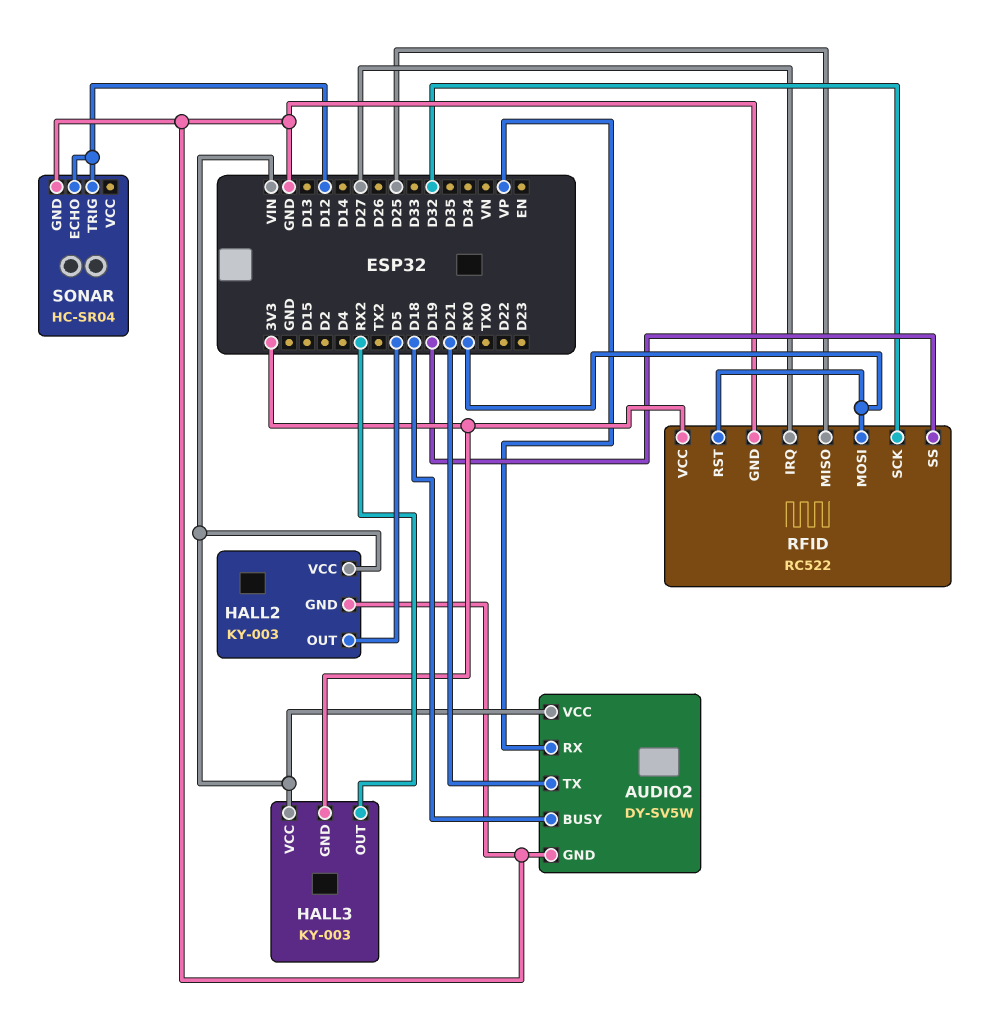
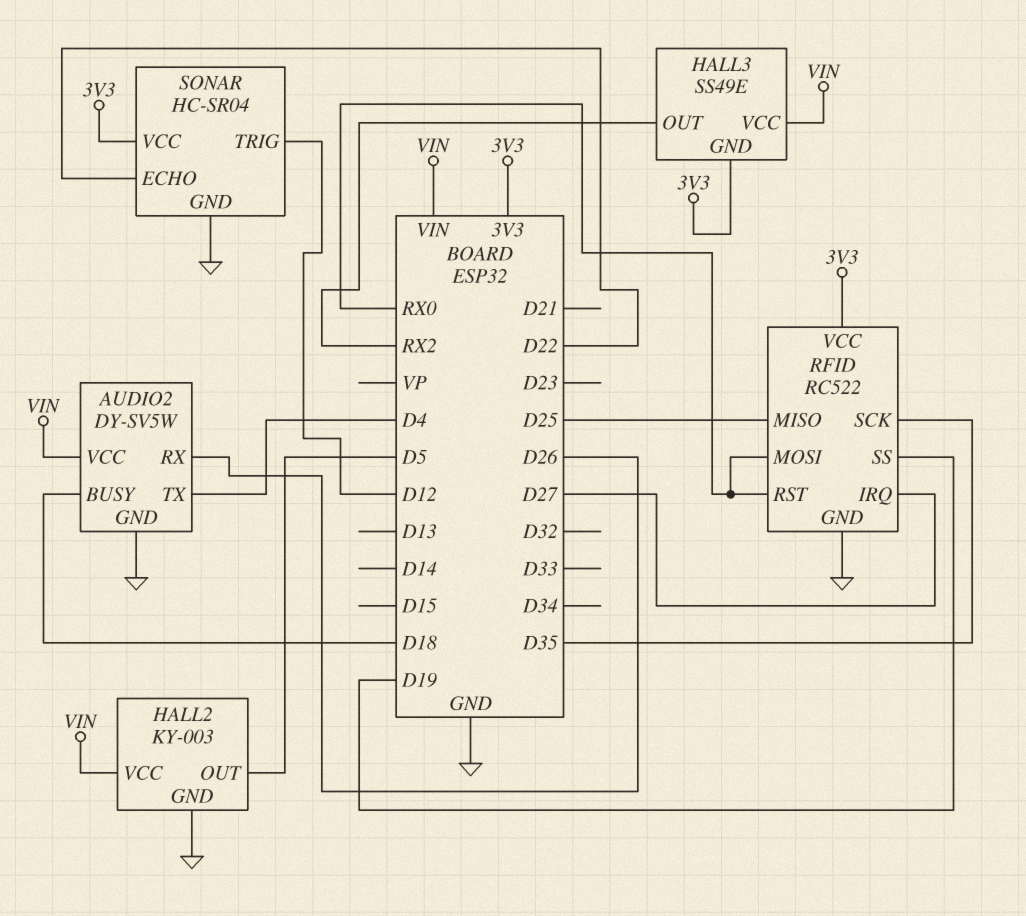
AUDIO2 pin RX: VP -> D26
AUDIO2 pin TX: D21 -> D4
HALL3: KY-003 -> SS49E
RFID pin SCK: D32 -> D35
SONAR pin ECHO: D12 -> D22
SONAR pin VCC: none -> 3V3

